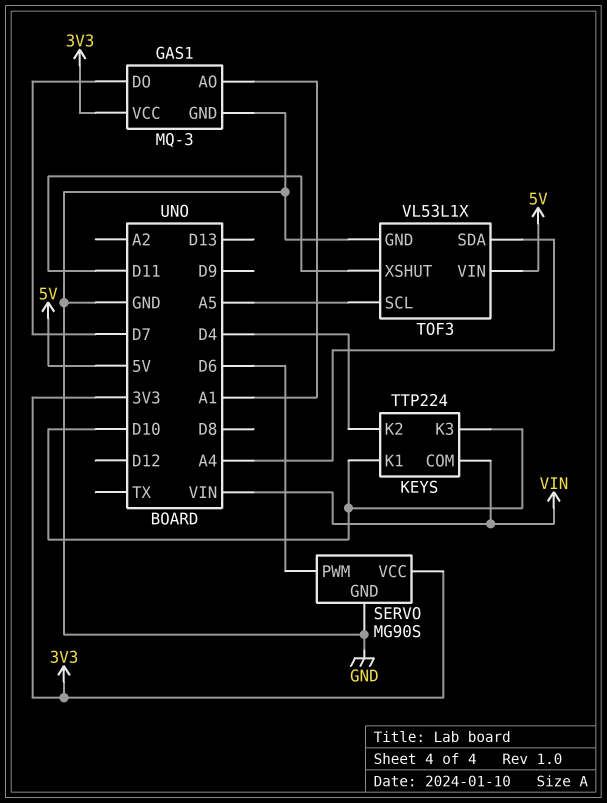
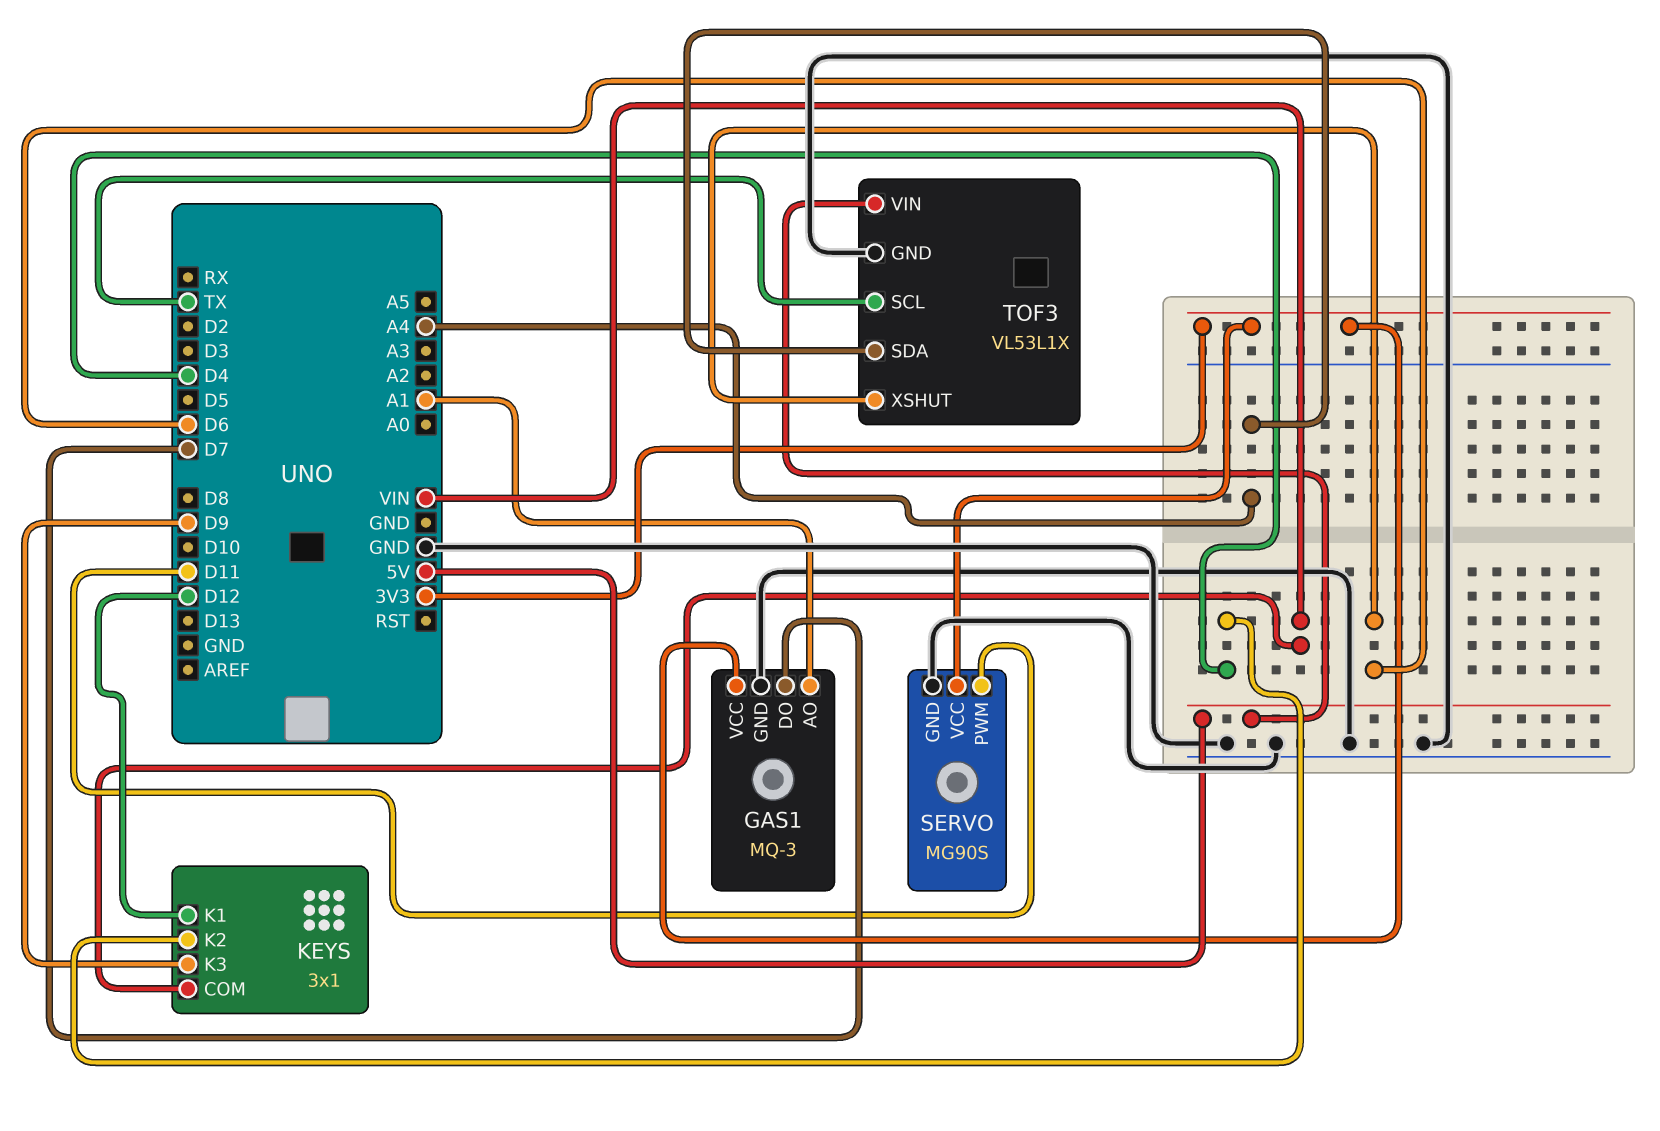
KEYS: TTP224 -> 3x1
KEYS pin K1: D10 -> D12
KEYS pin K3: D10 -> D9
SERVO pin PWM: D6 -> D11
TOF3 pin SCL: A5 -> TX
TOF3 pin XSHUT: D11 -> D6

